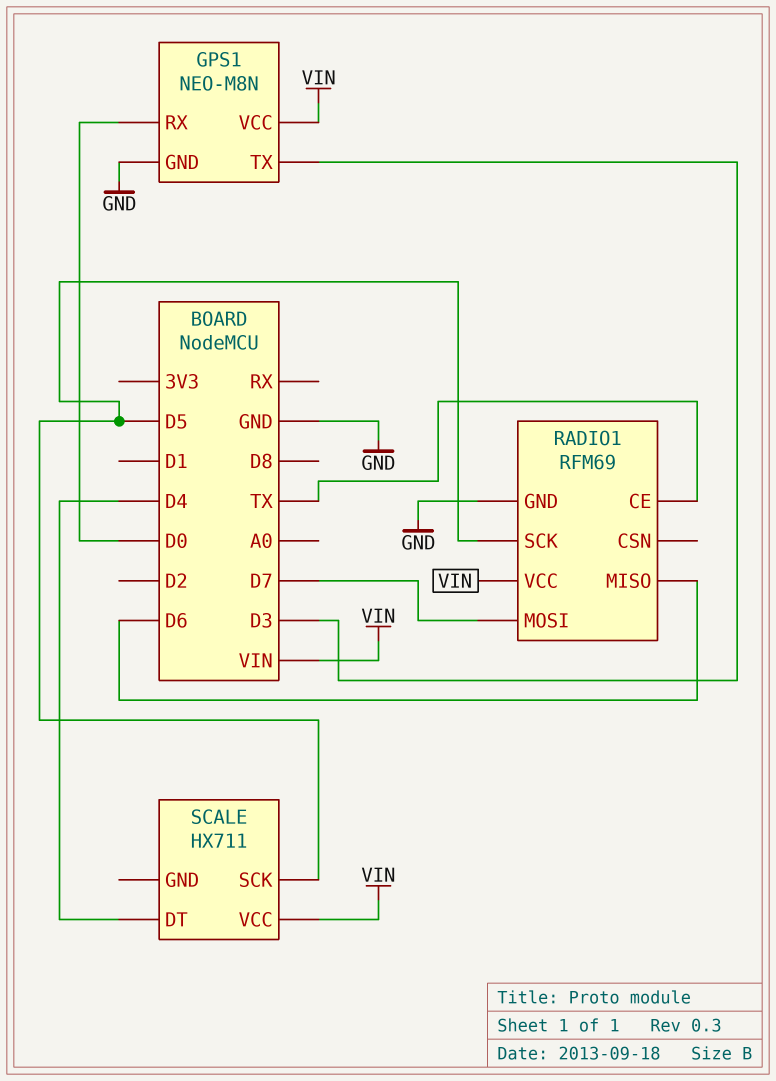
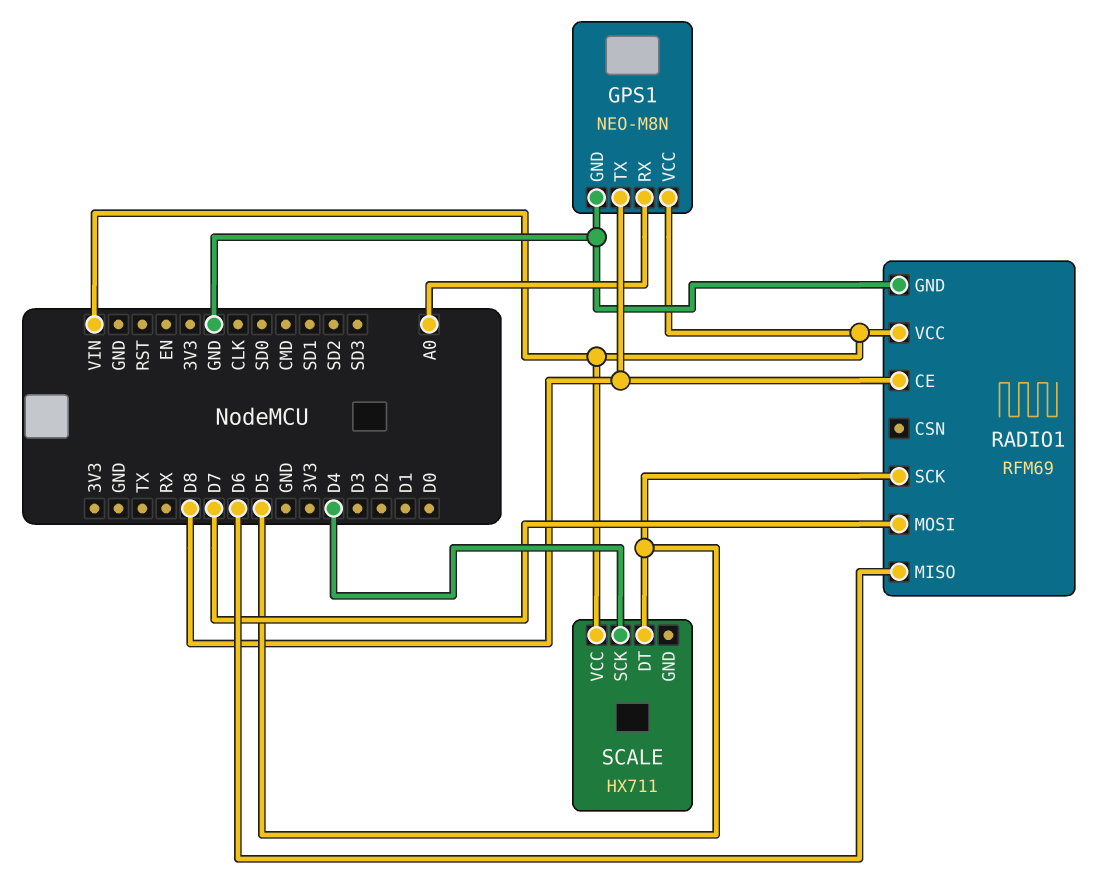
GPS1 pin RX: D0 -> A0
GPS1 pin TX: D3 -> D8
RADIO1 pin CE: TX -> D8
SCALE pin DT: D4 -> D5
SCALE pin SCK: D5 -> D4

